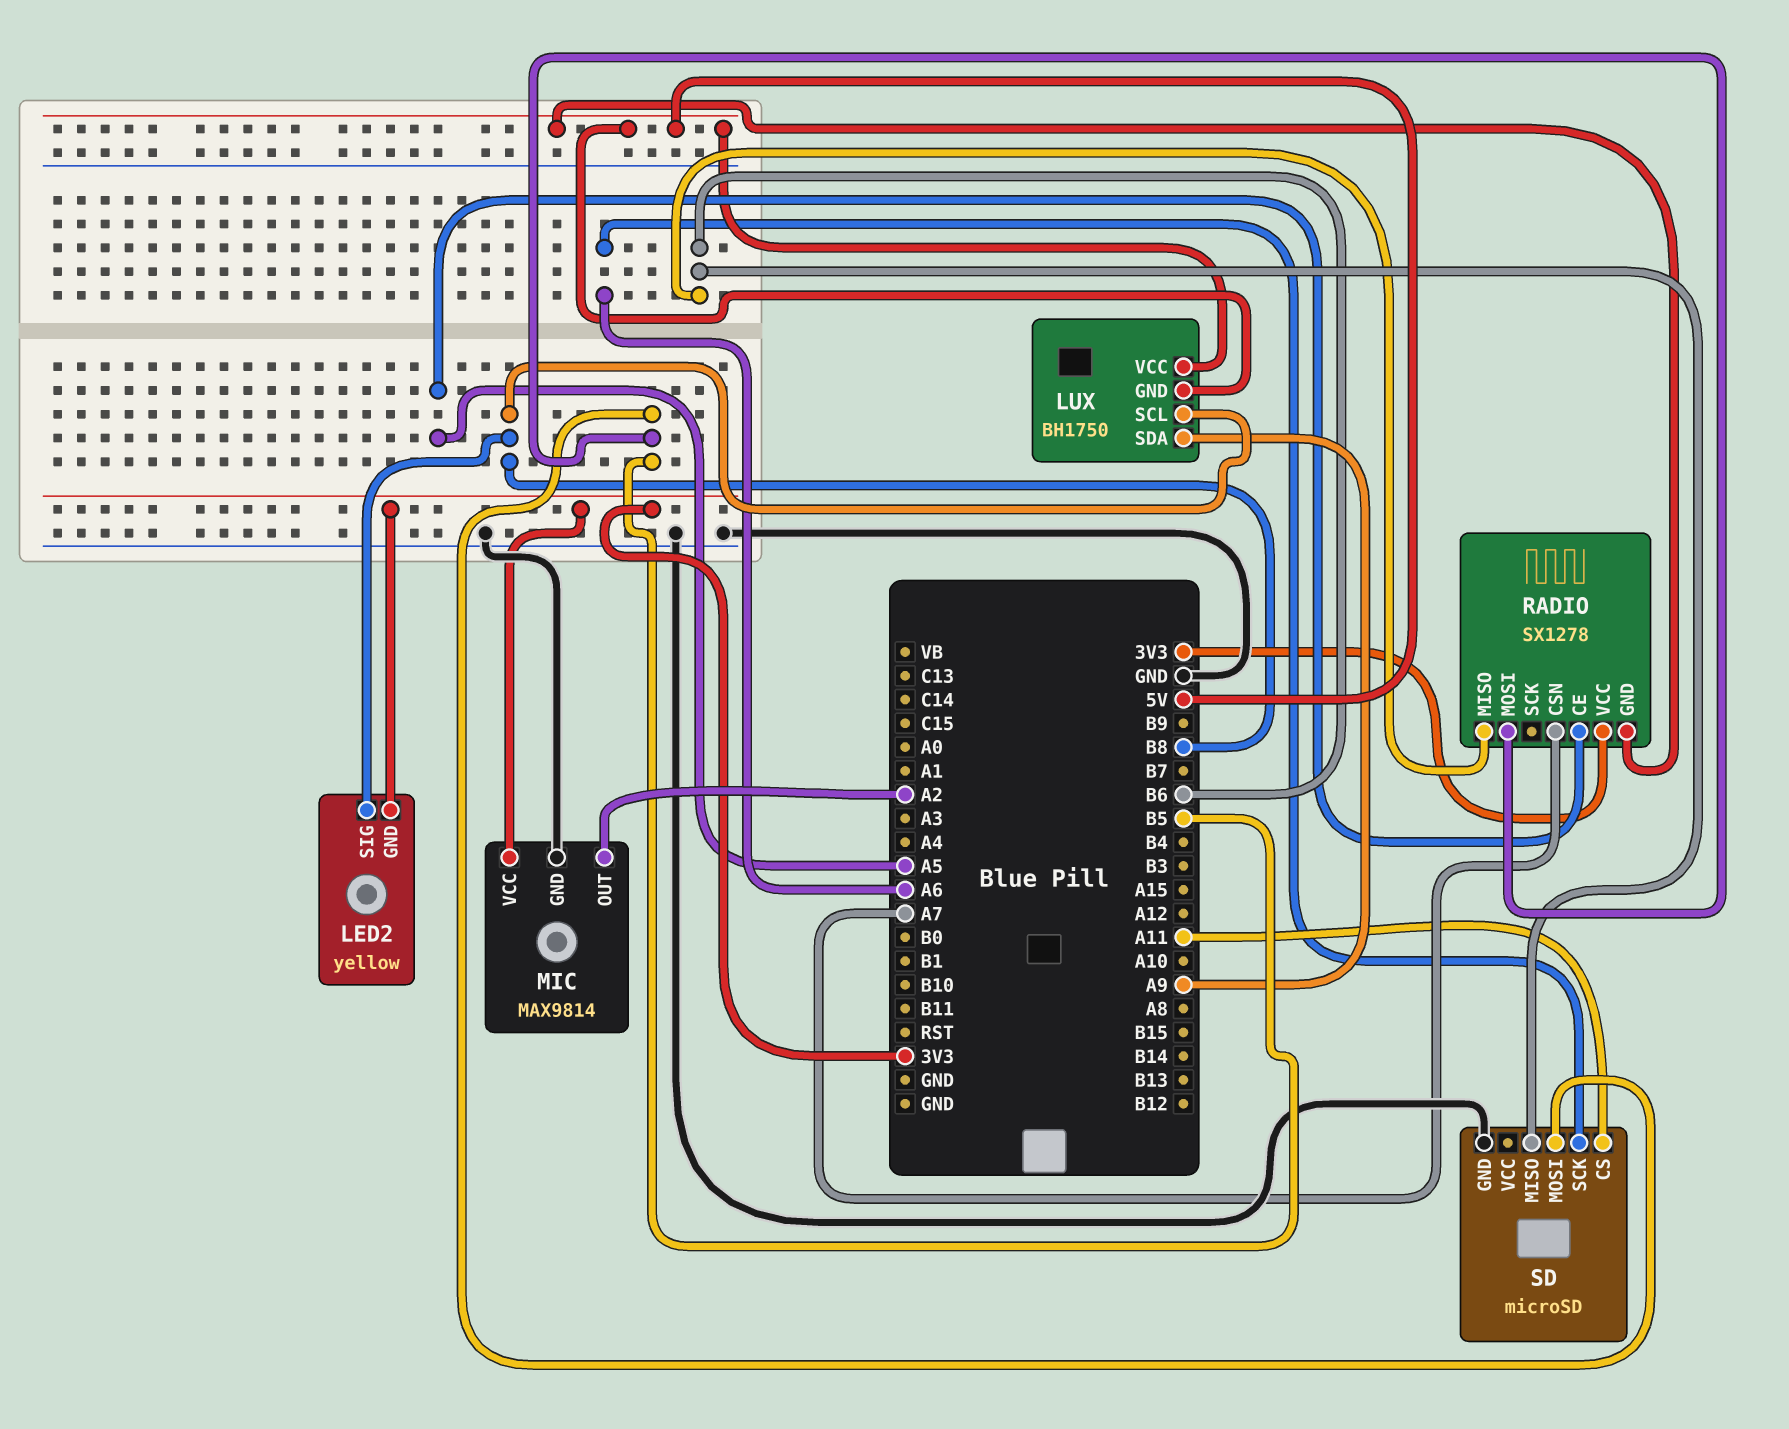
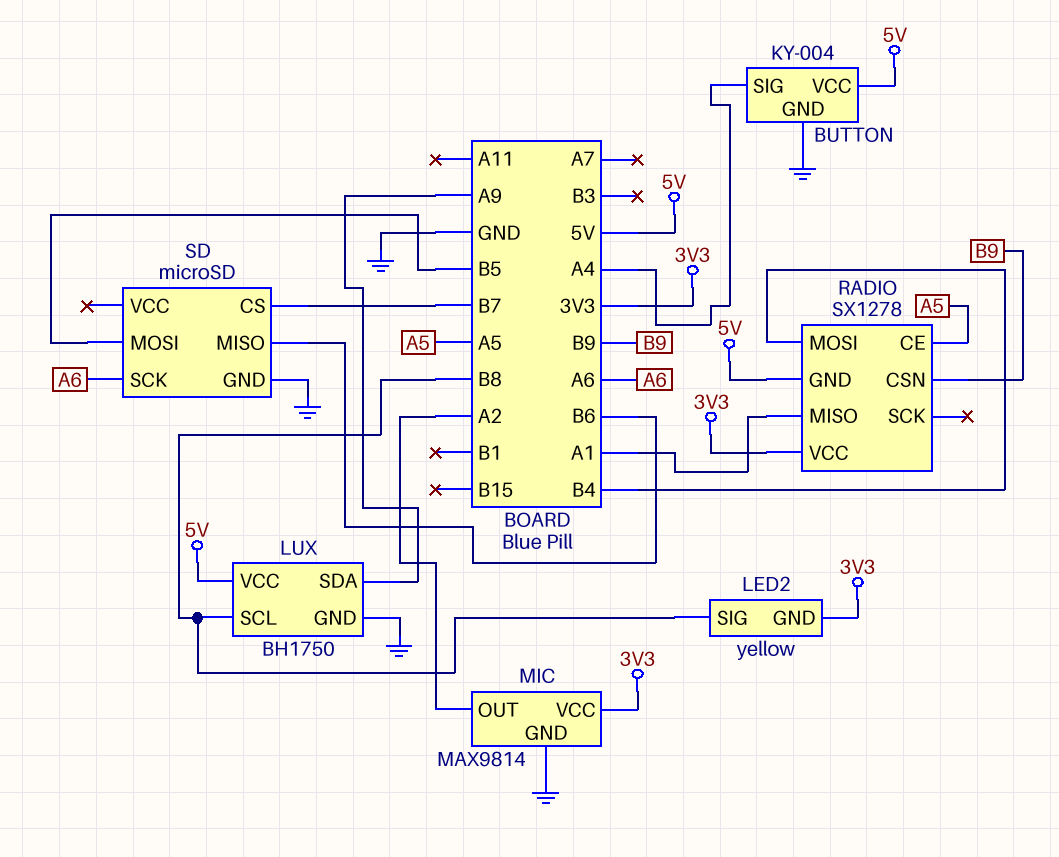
BUTTON: none -> KY-004
BUTTON pin GND: none -> GND
BUTTON pin SIG: none -> A4
BUTTON pin VCC: none -> 5V
LUX pin GND: 5V -> GND
RADIO pin CSN: A7 -> B9
RADIO pin MISO: B6 -> A1
RADIO pin MOSI: B5 -> B4
SD pin CS: A11 -> B7

